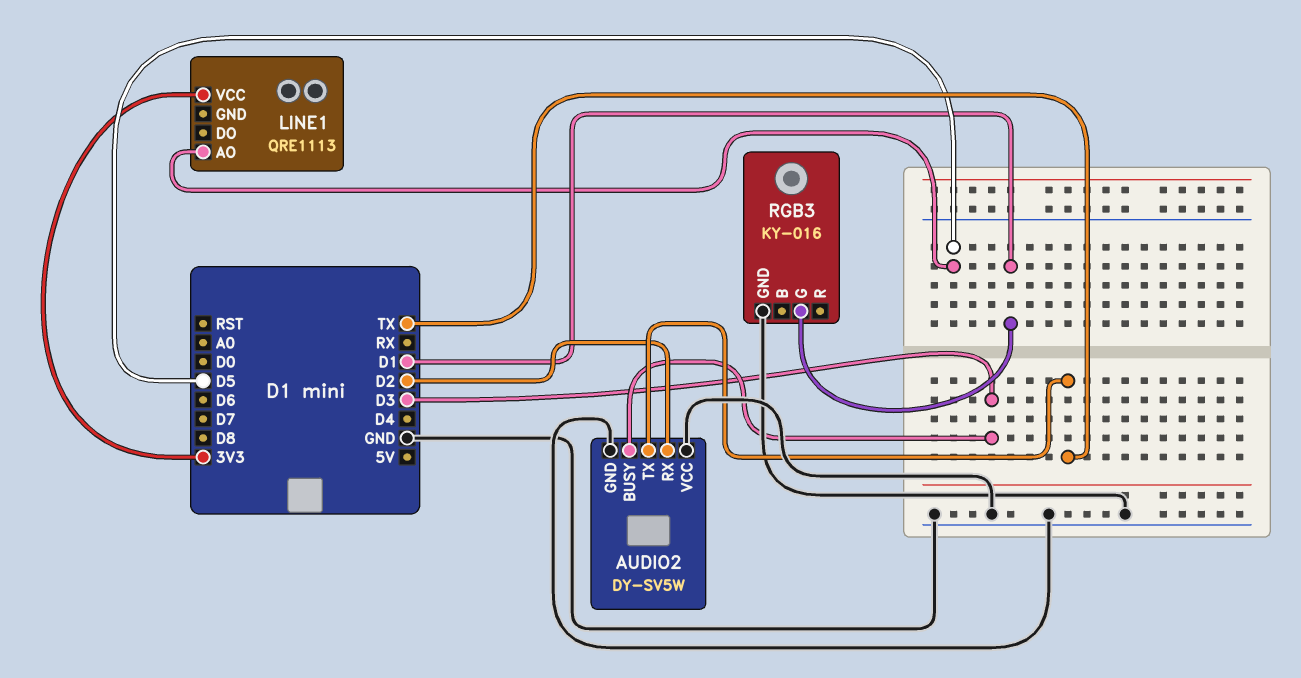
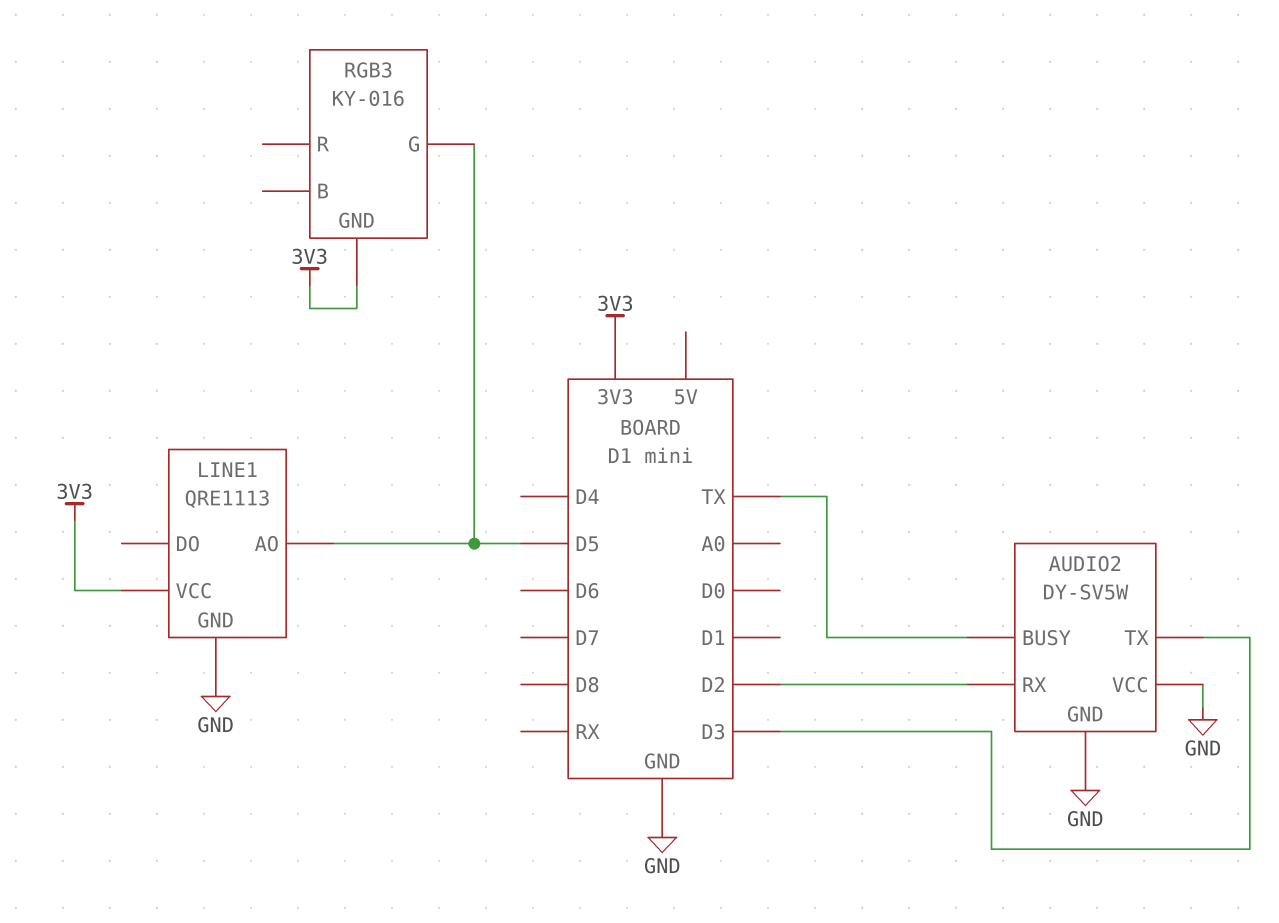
AUDIO2 pin BUSY: D3 -> TX
AUDIO2 pin TX: TX -> D3
LINE1 pin GND: none -> GND
RGB3 pin G: D1 -> D5
RGB3 pin GND: GND -> 3V3

